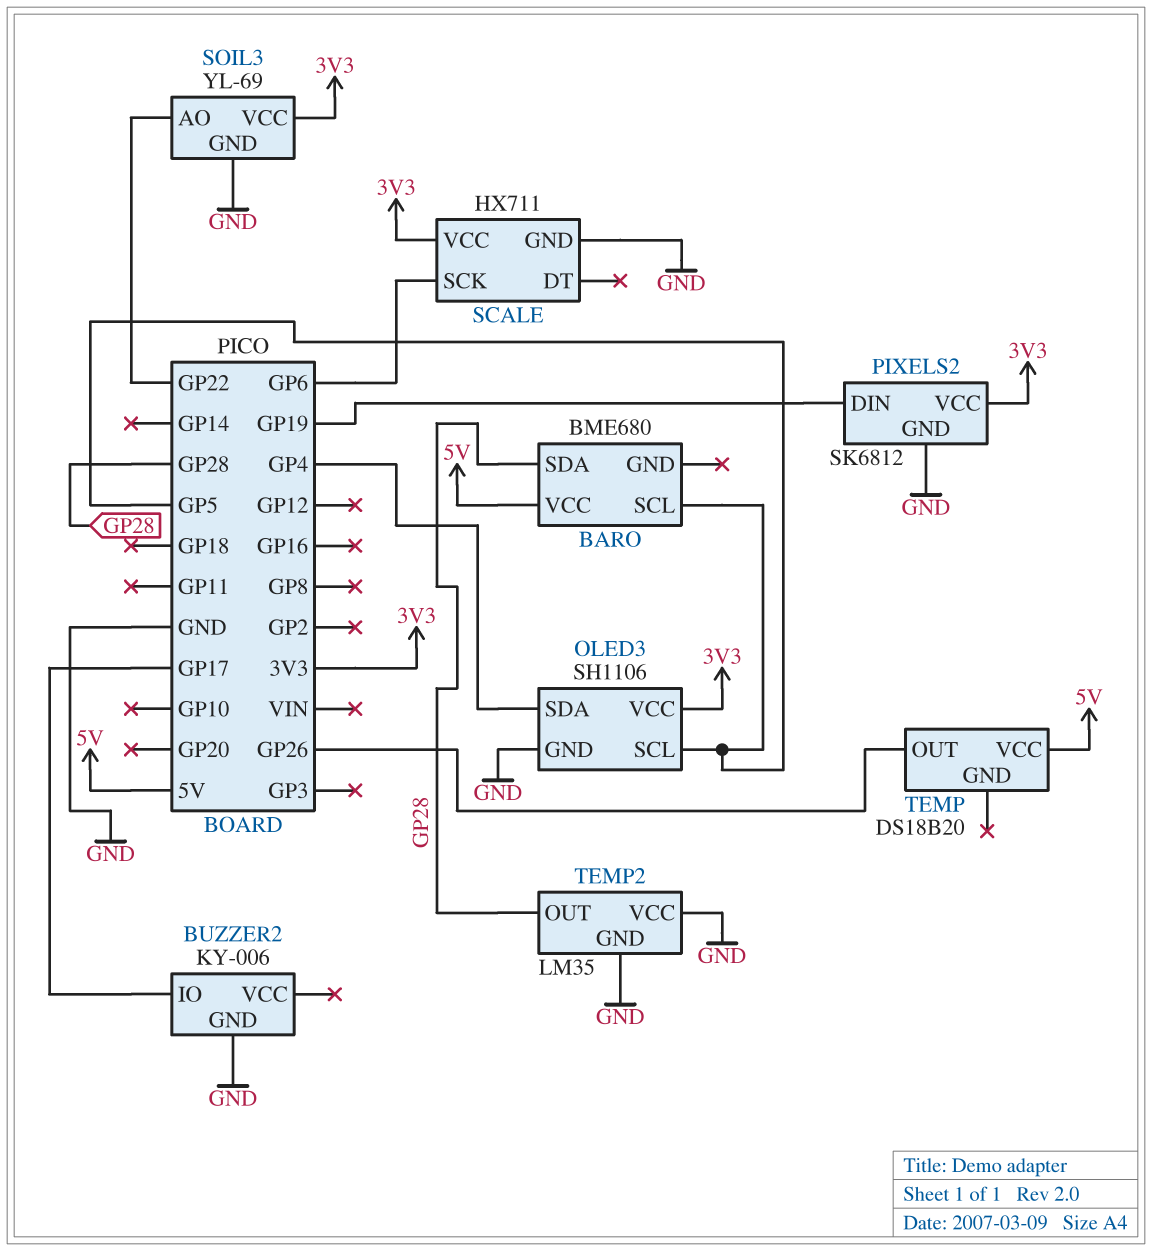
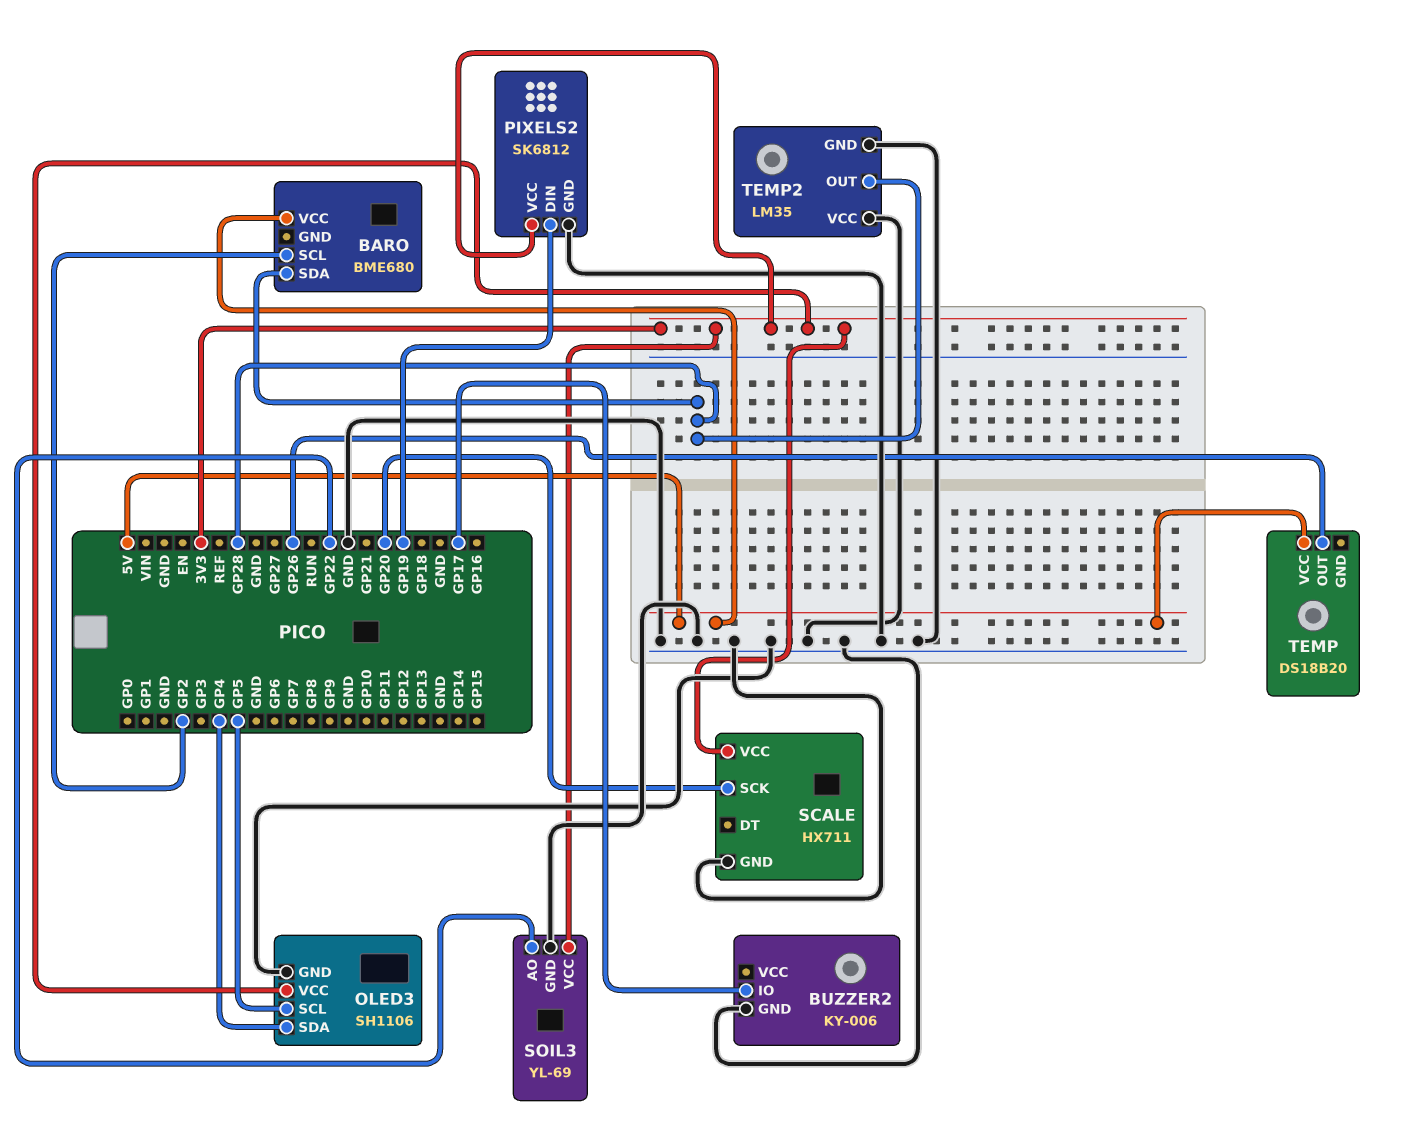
BARO pin SCL: GP5 -> GP2
SCALE pin SCK: GP6 -> GP20

